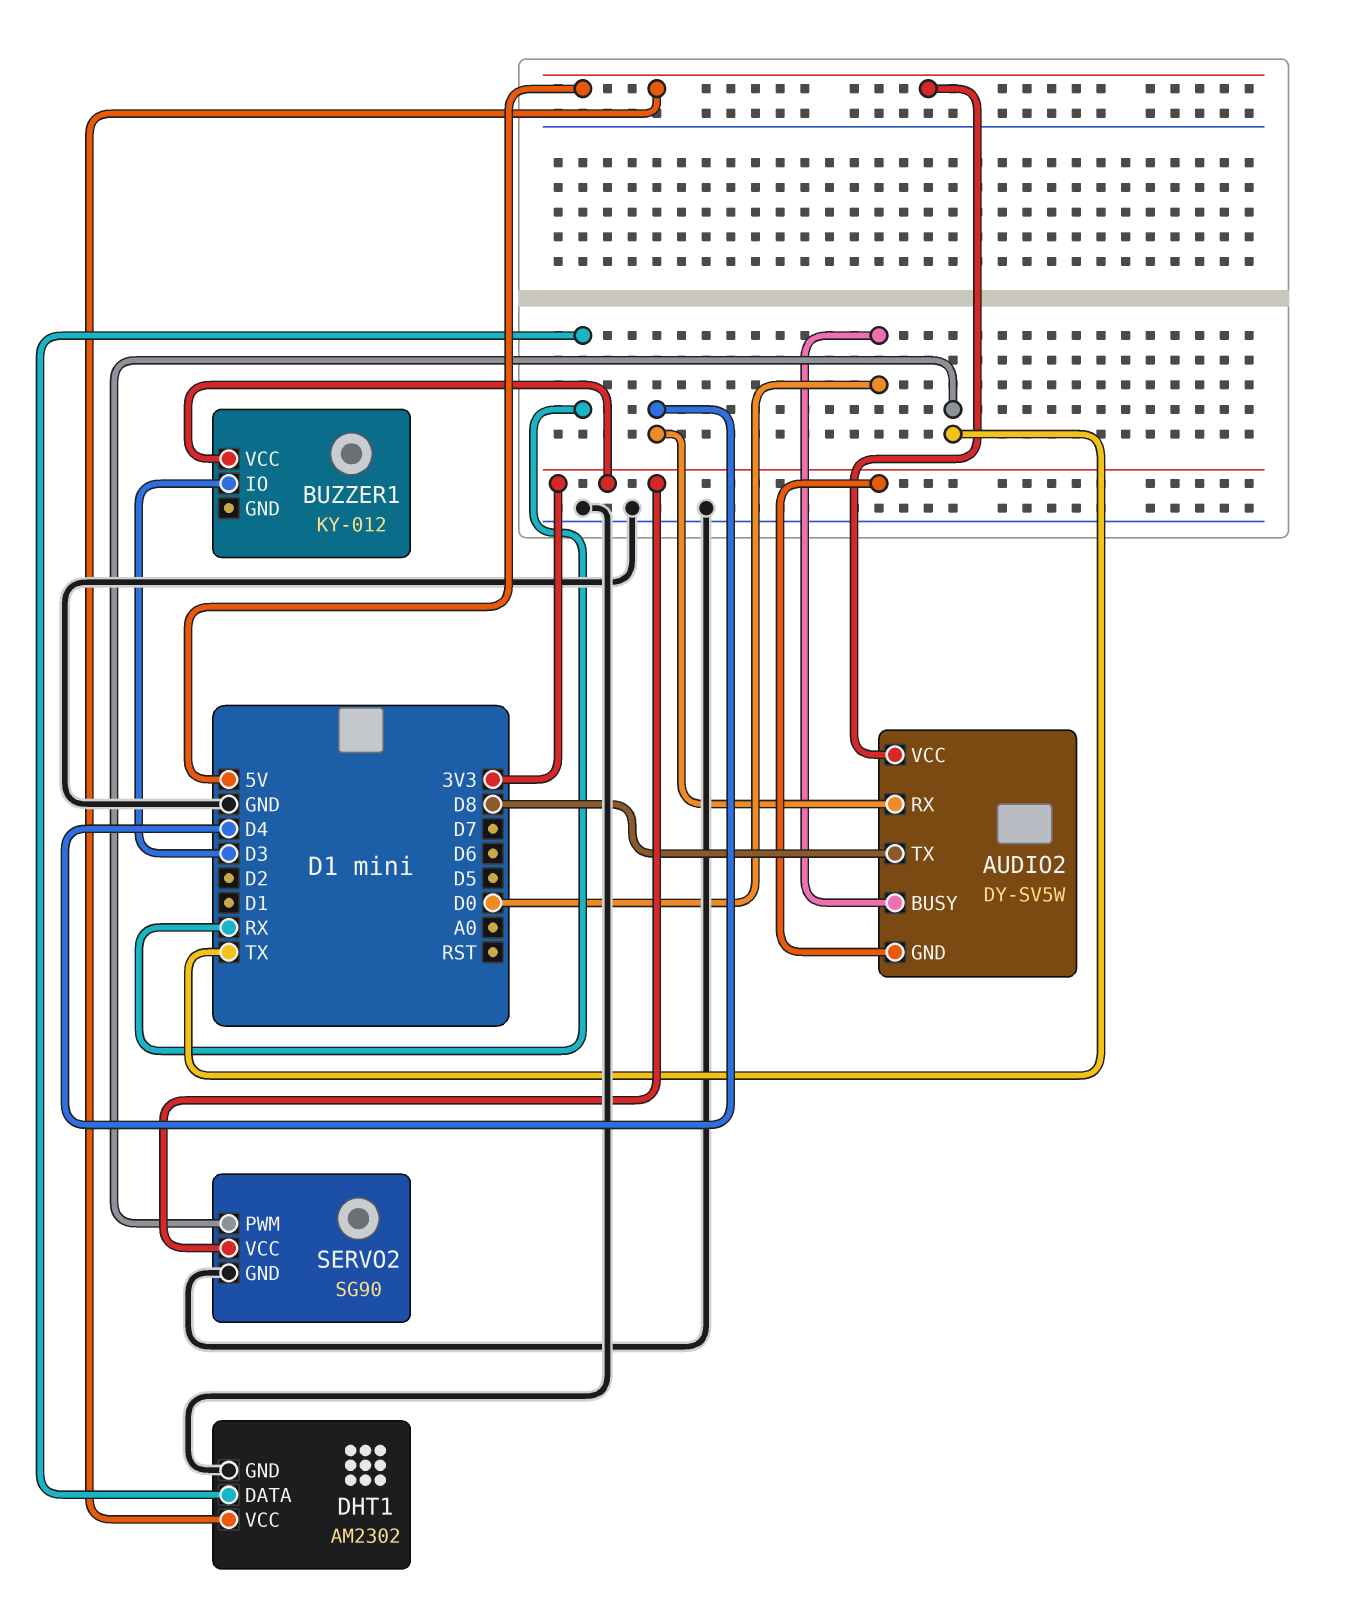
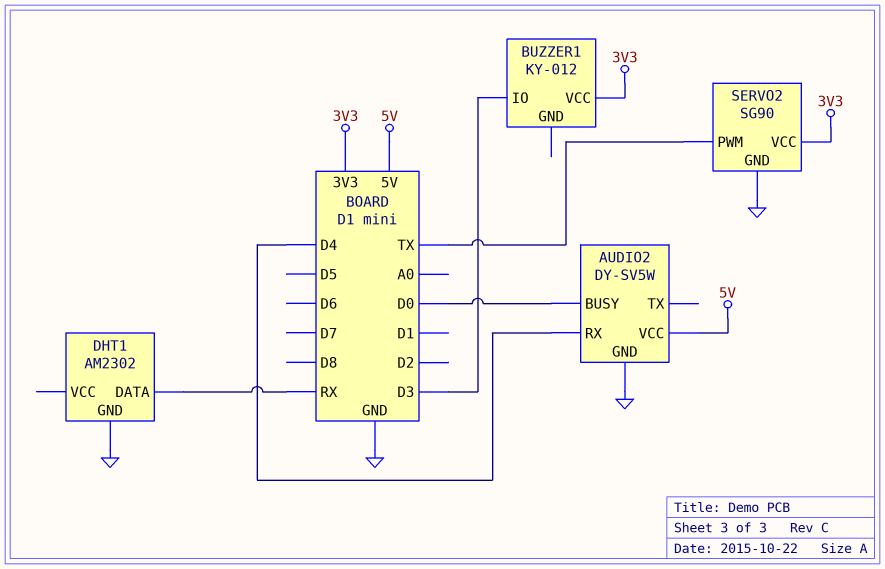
AUDIO2 pin GND: 3V3 -> GND
AUDIO2 pin TX: D8 -> none
DHT1 pin VCC: 5V -> none

